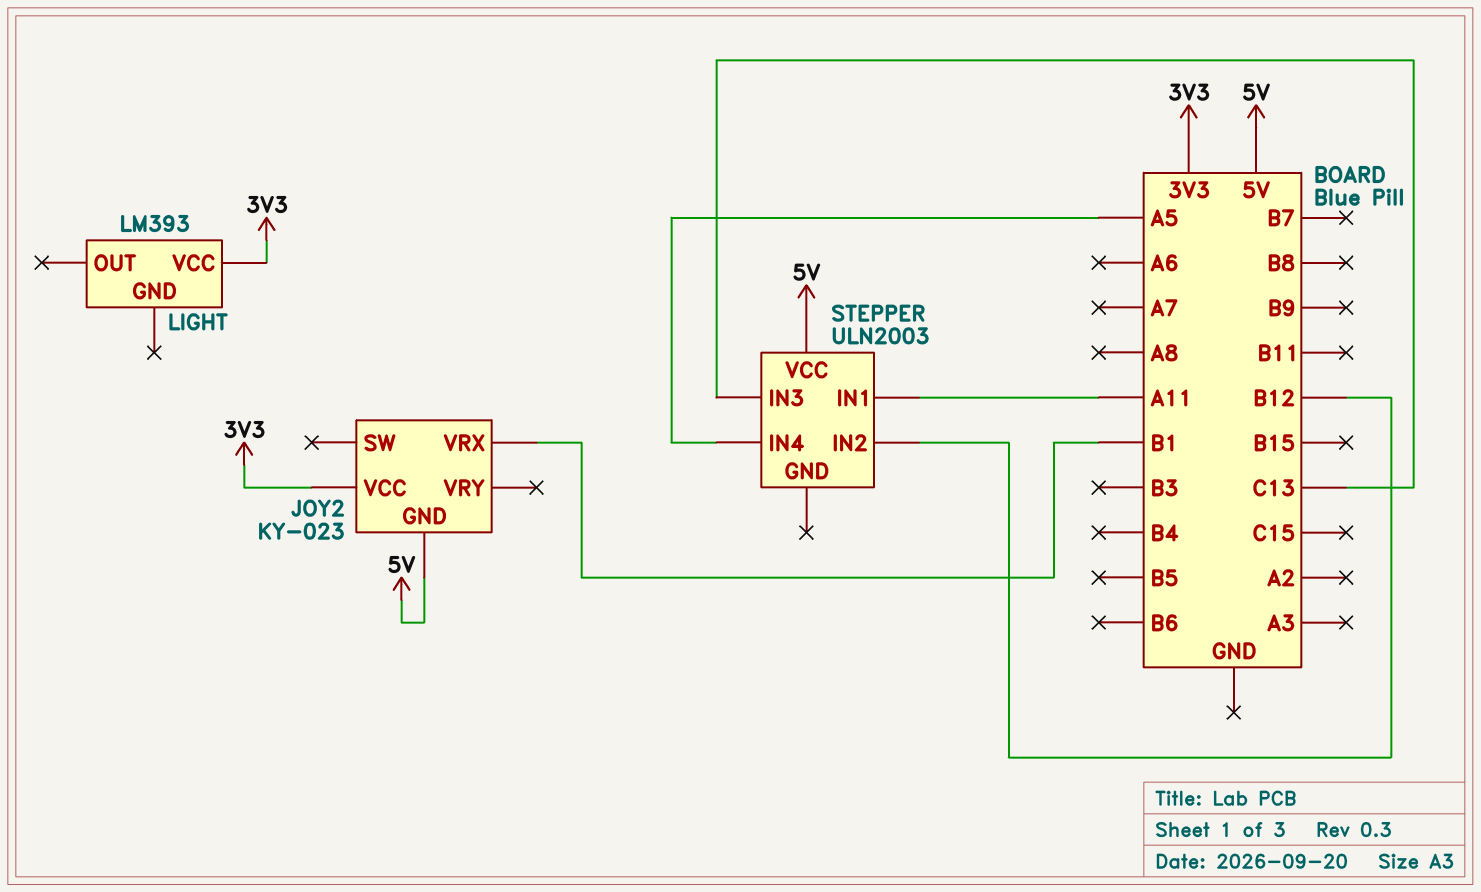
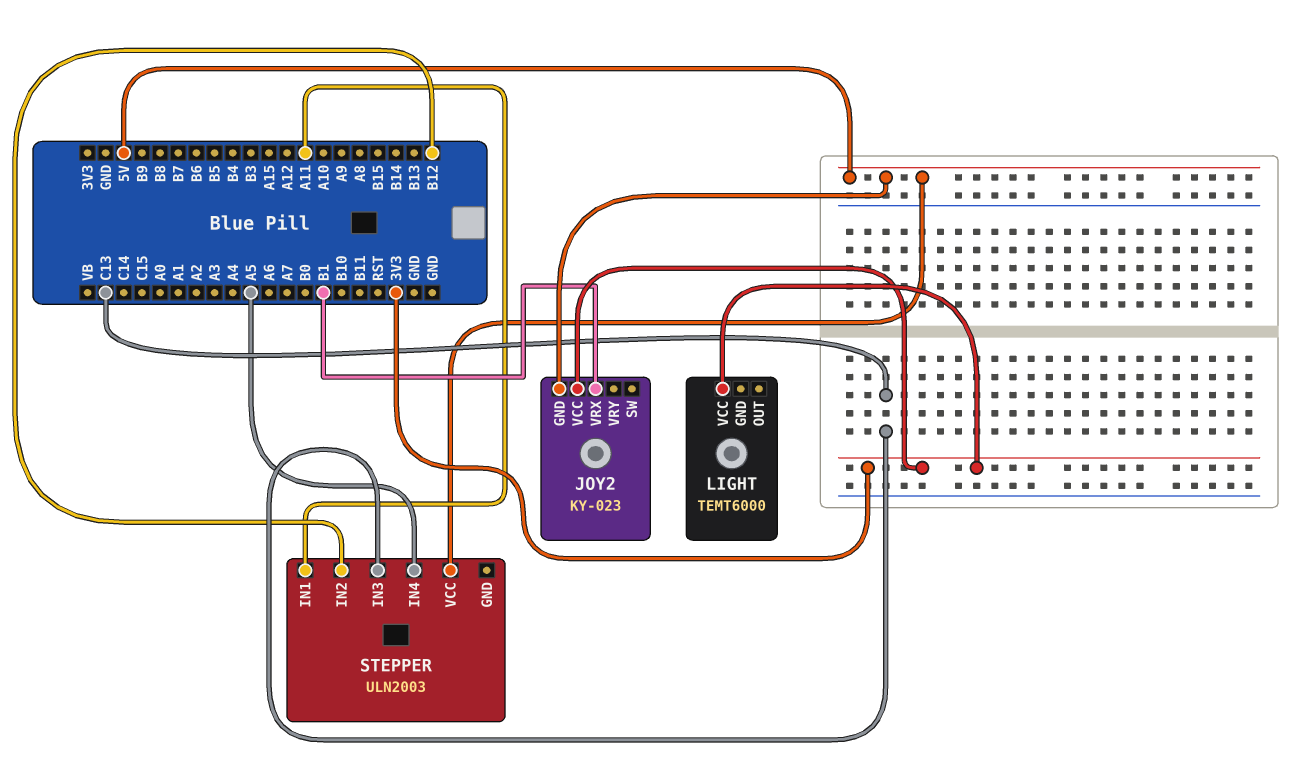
LIGHT: LM393 -> TEMT6000

